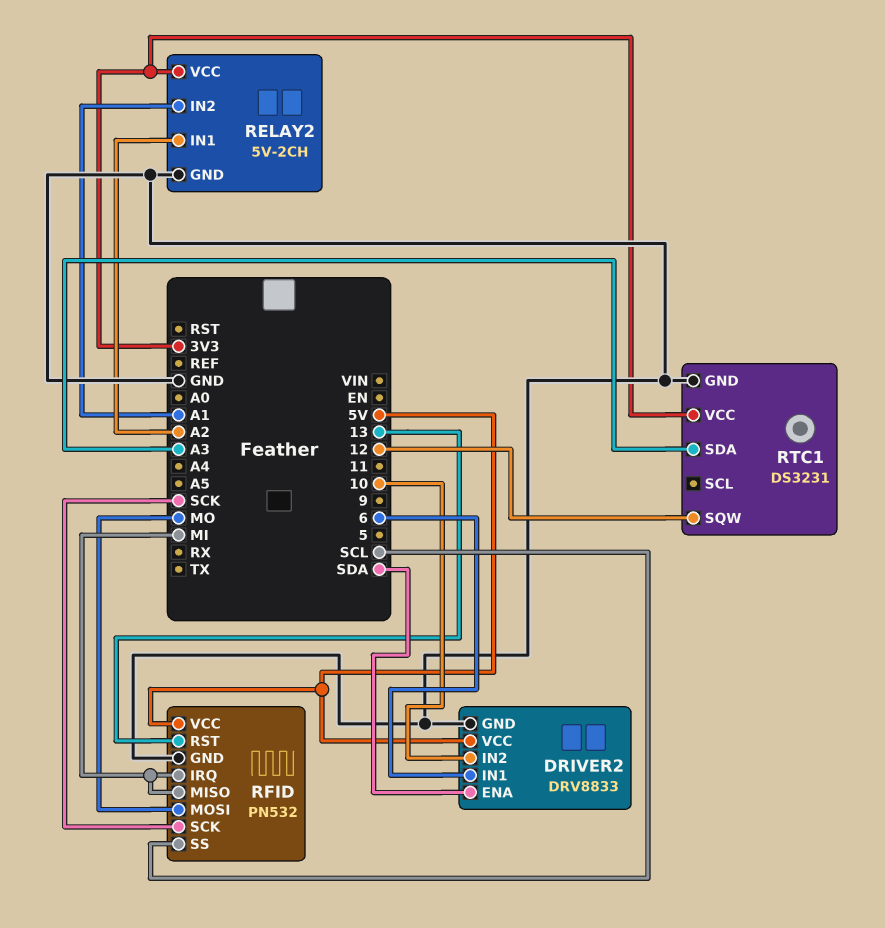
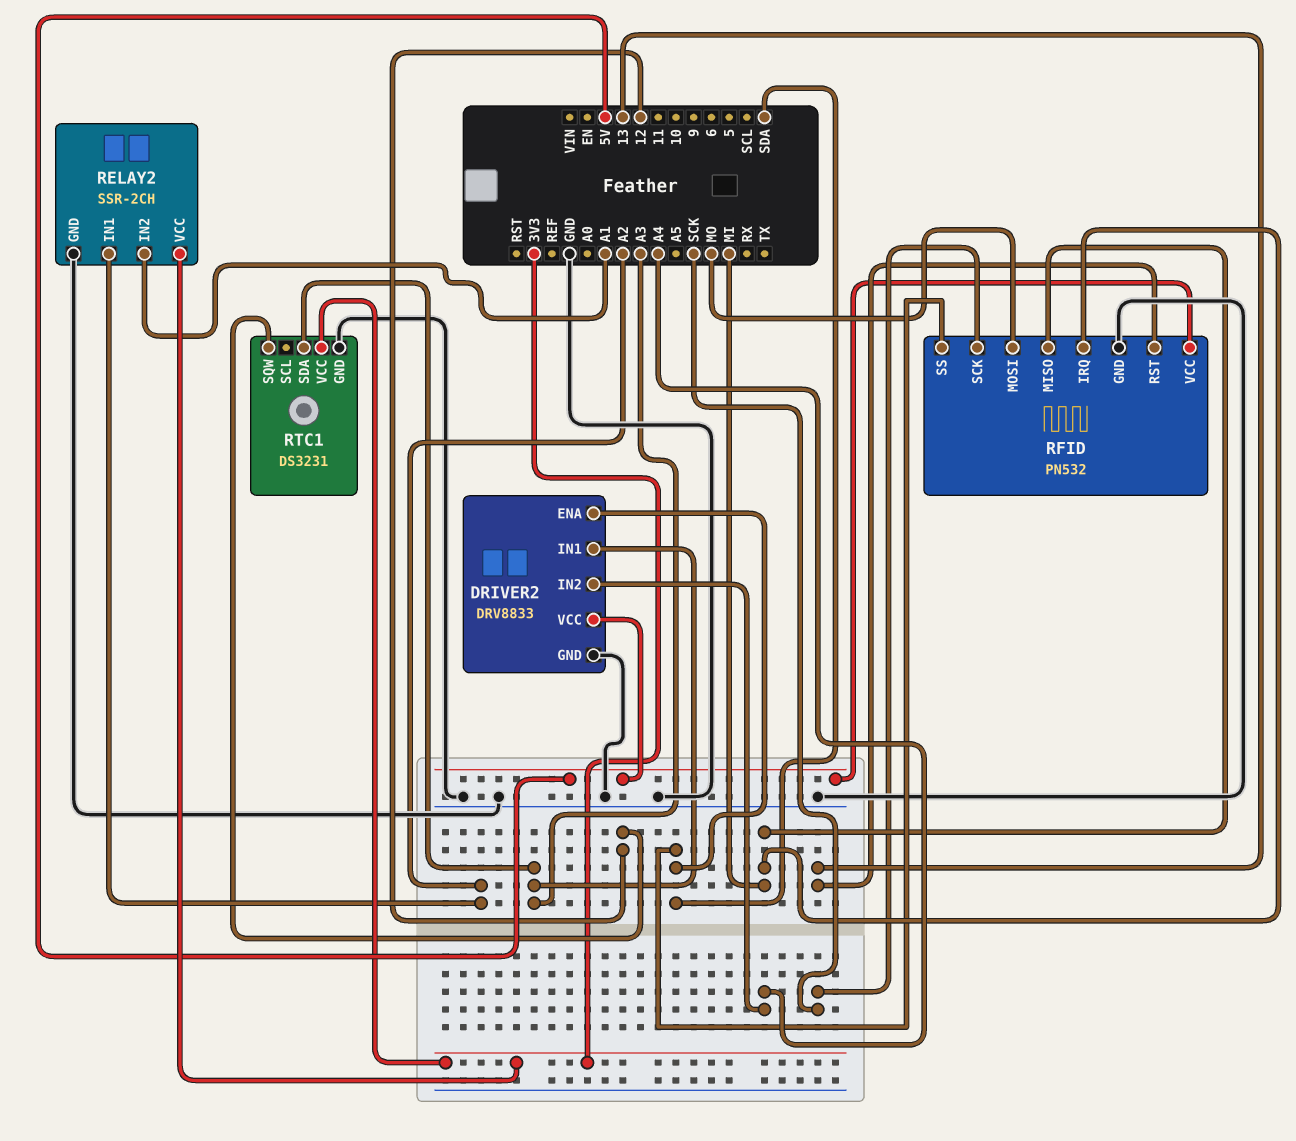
DRIVER2 pin IN1: 6 -> A3
DRIVER2 pin IN2: 10 -> A4
RELAY2: 5V-2CH -> SSR-2CH
RFID pin SS: SCL -> SDA

